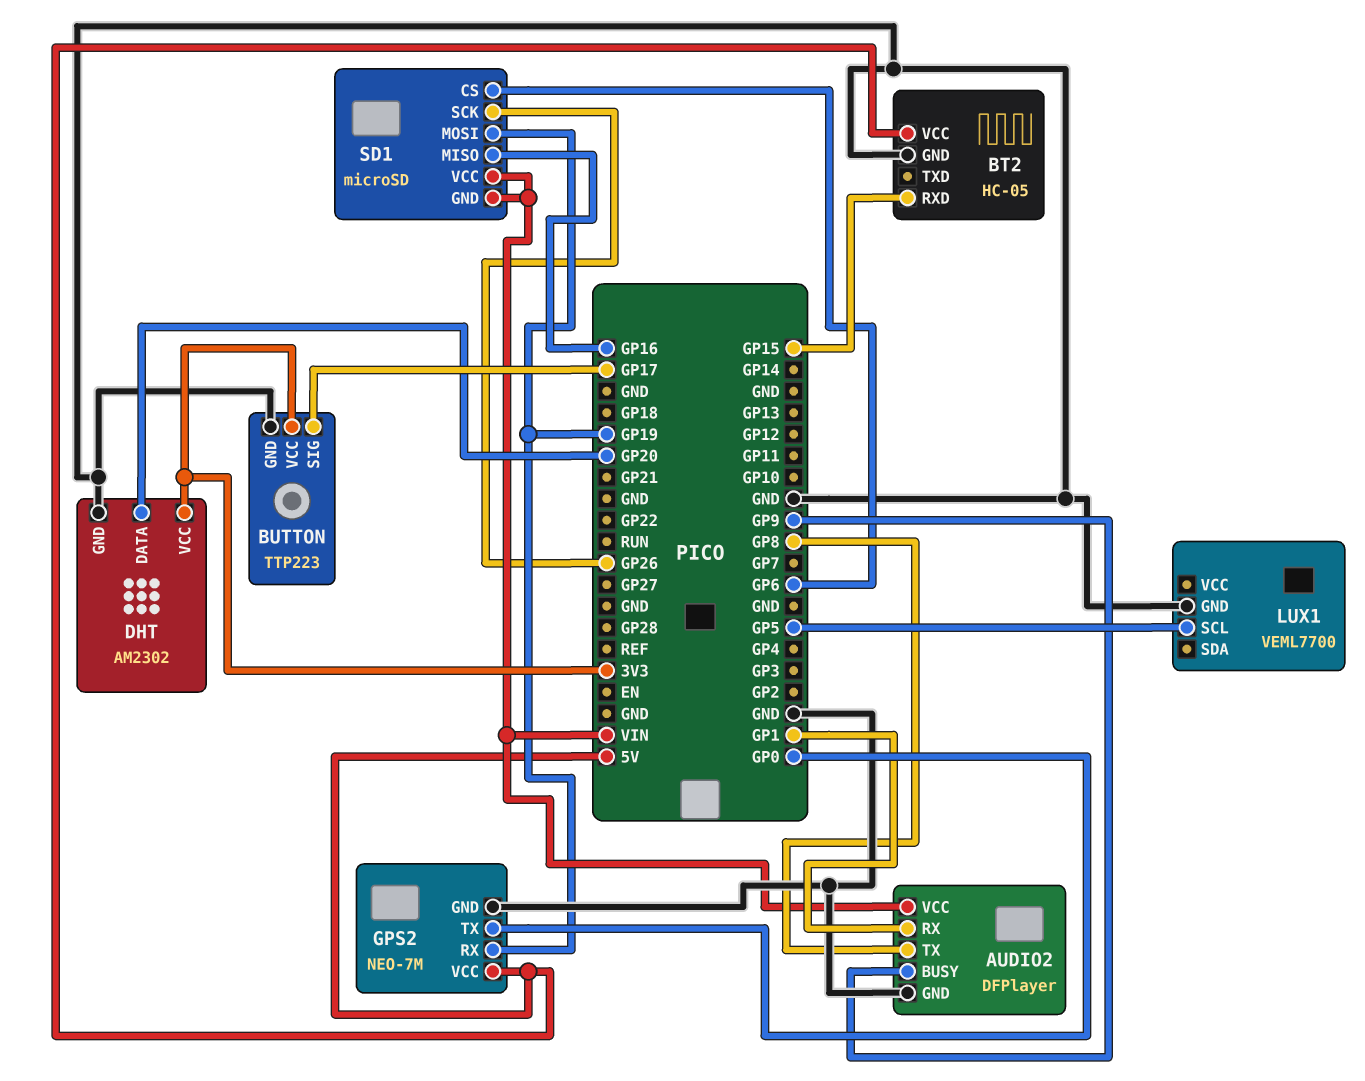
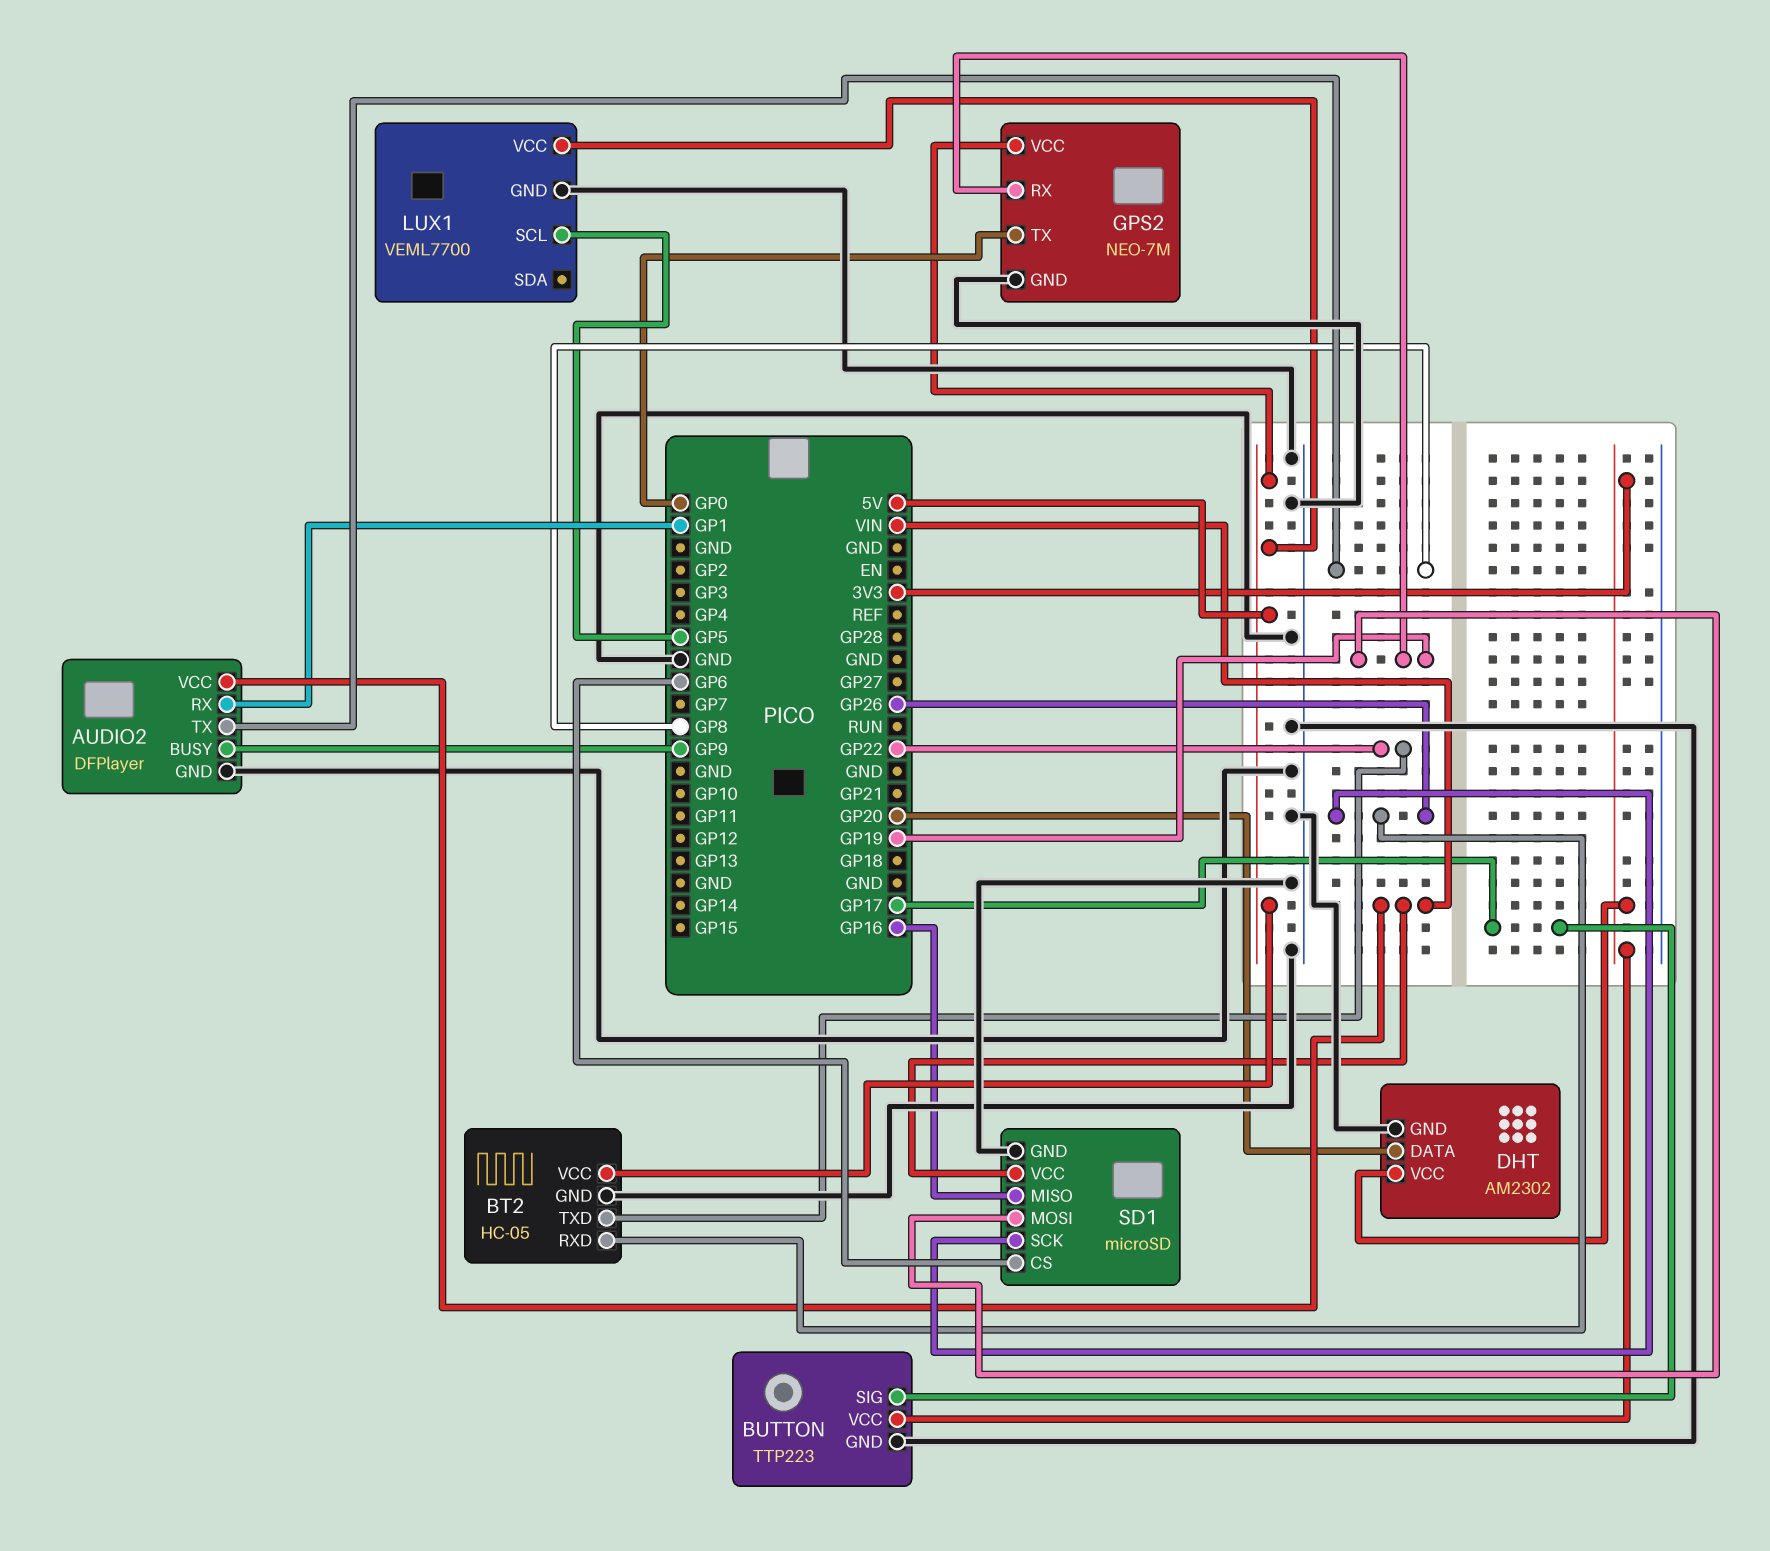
BT2 pin RXD: GP15 -> GP26
BT2 pin TXD: none -> GP22
LUX1 pin VCC: none -> 5V
SD1 pin GND: VIN -> GND

